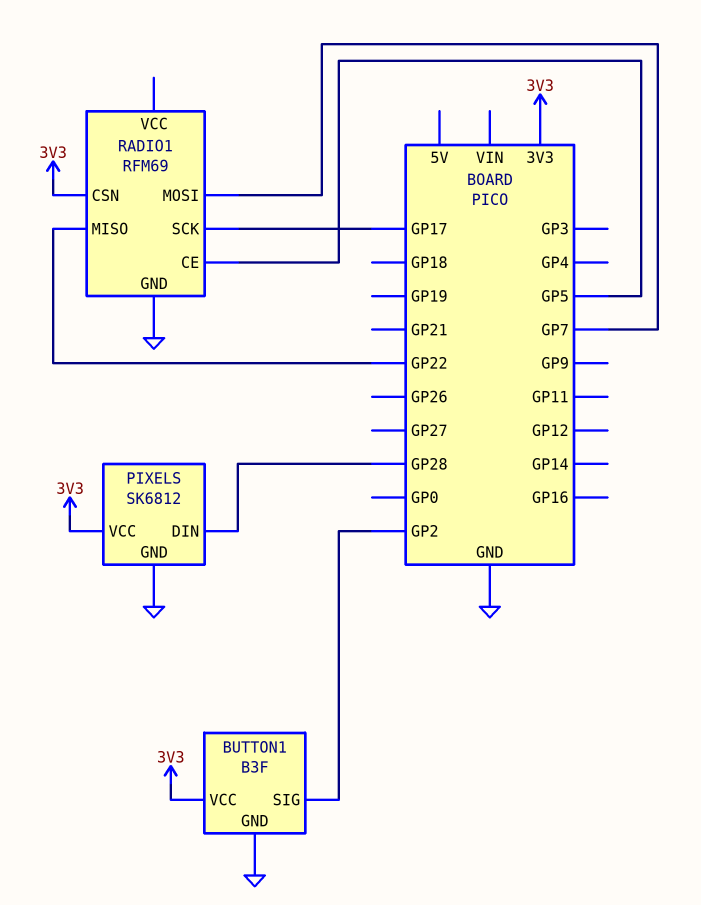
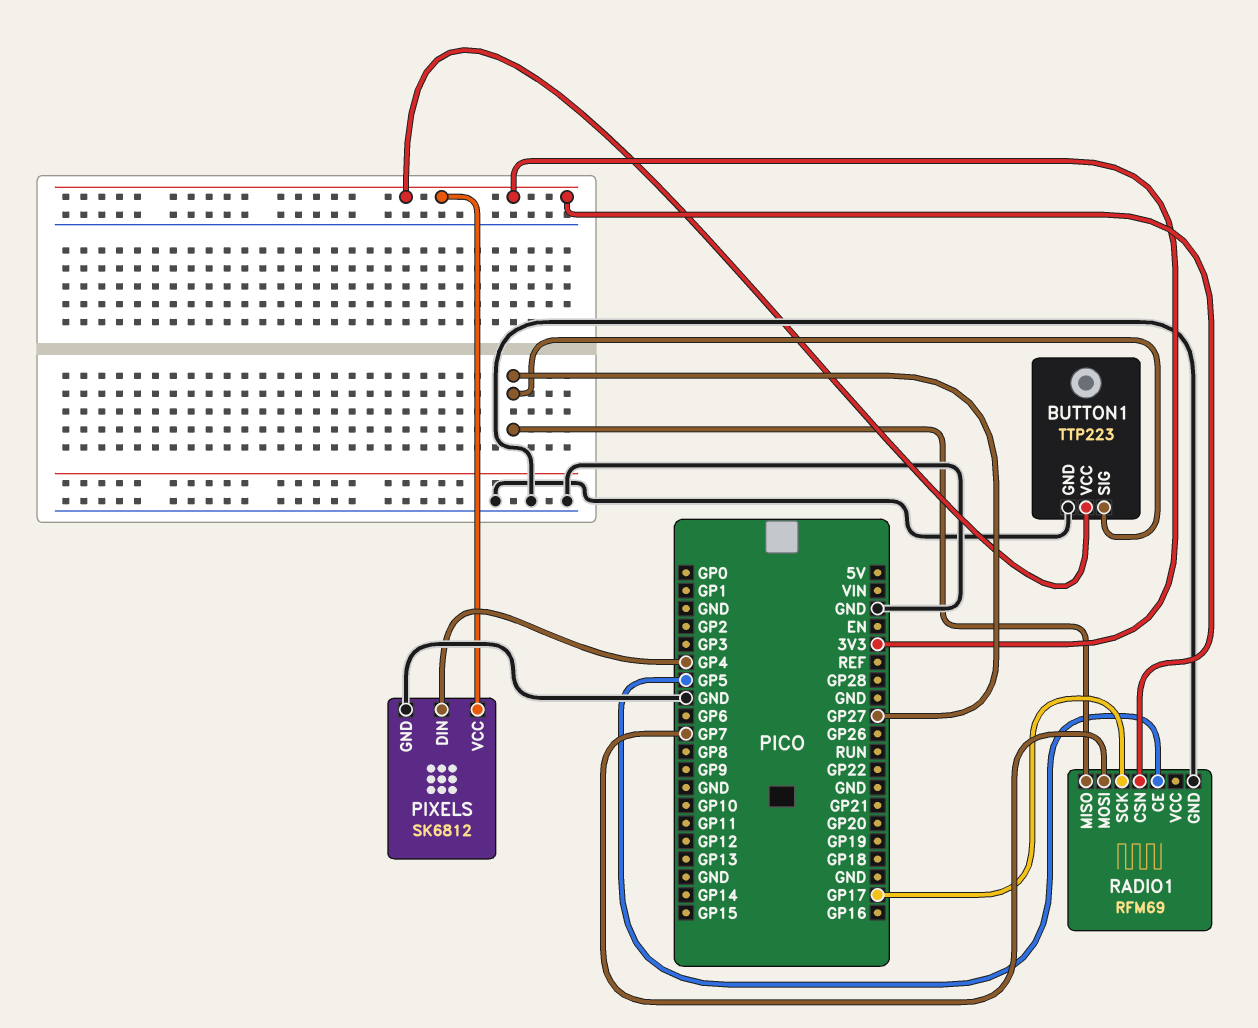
BUTTON1: B3F -> TTP223
BUTTON1 pin SIG: GP2 -> GP27
PIXELS pin DIN: GP28 -> GP4
RADIO1 pin MISO: GP22 -> GP27

